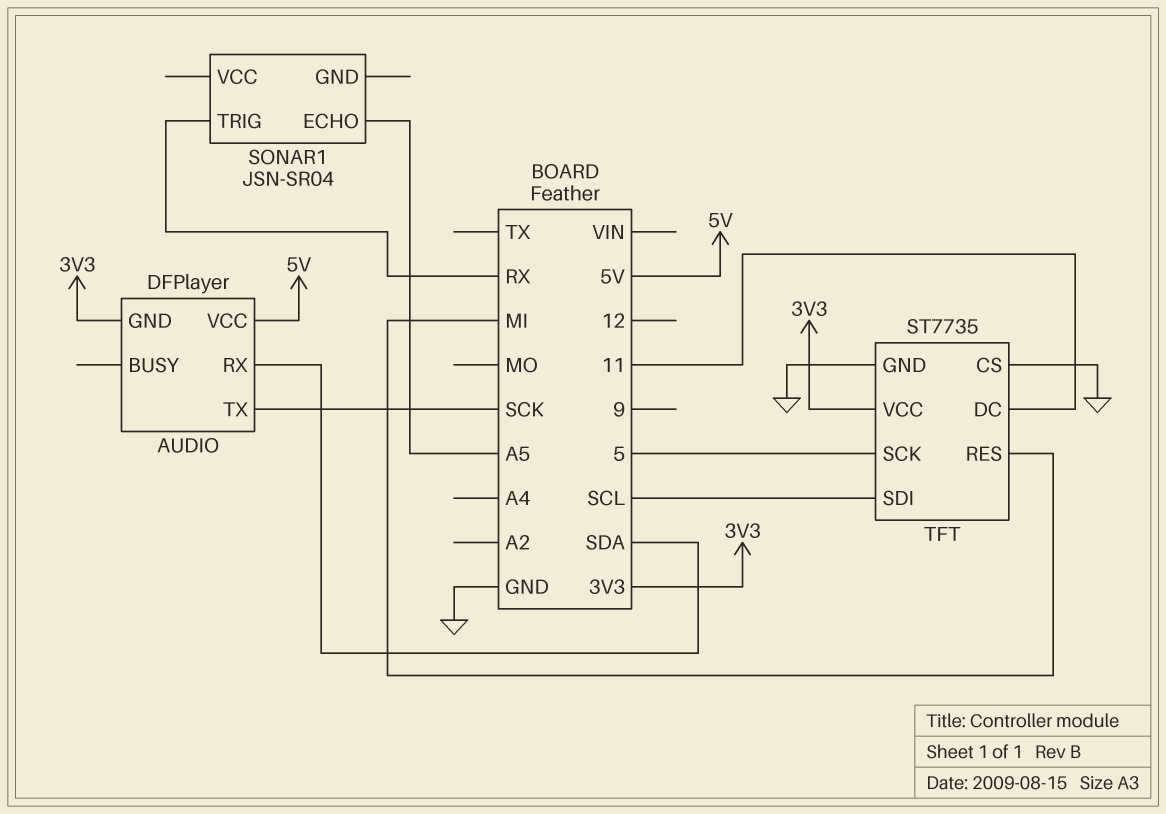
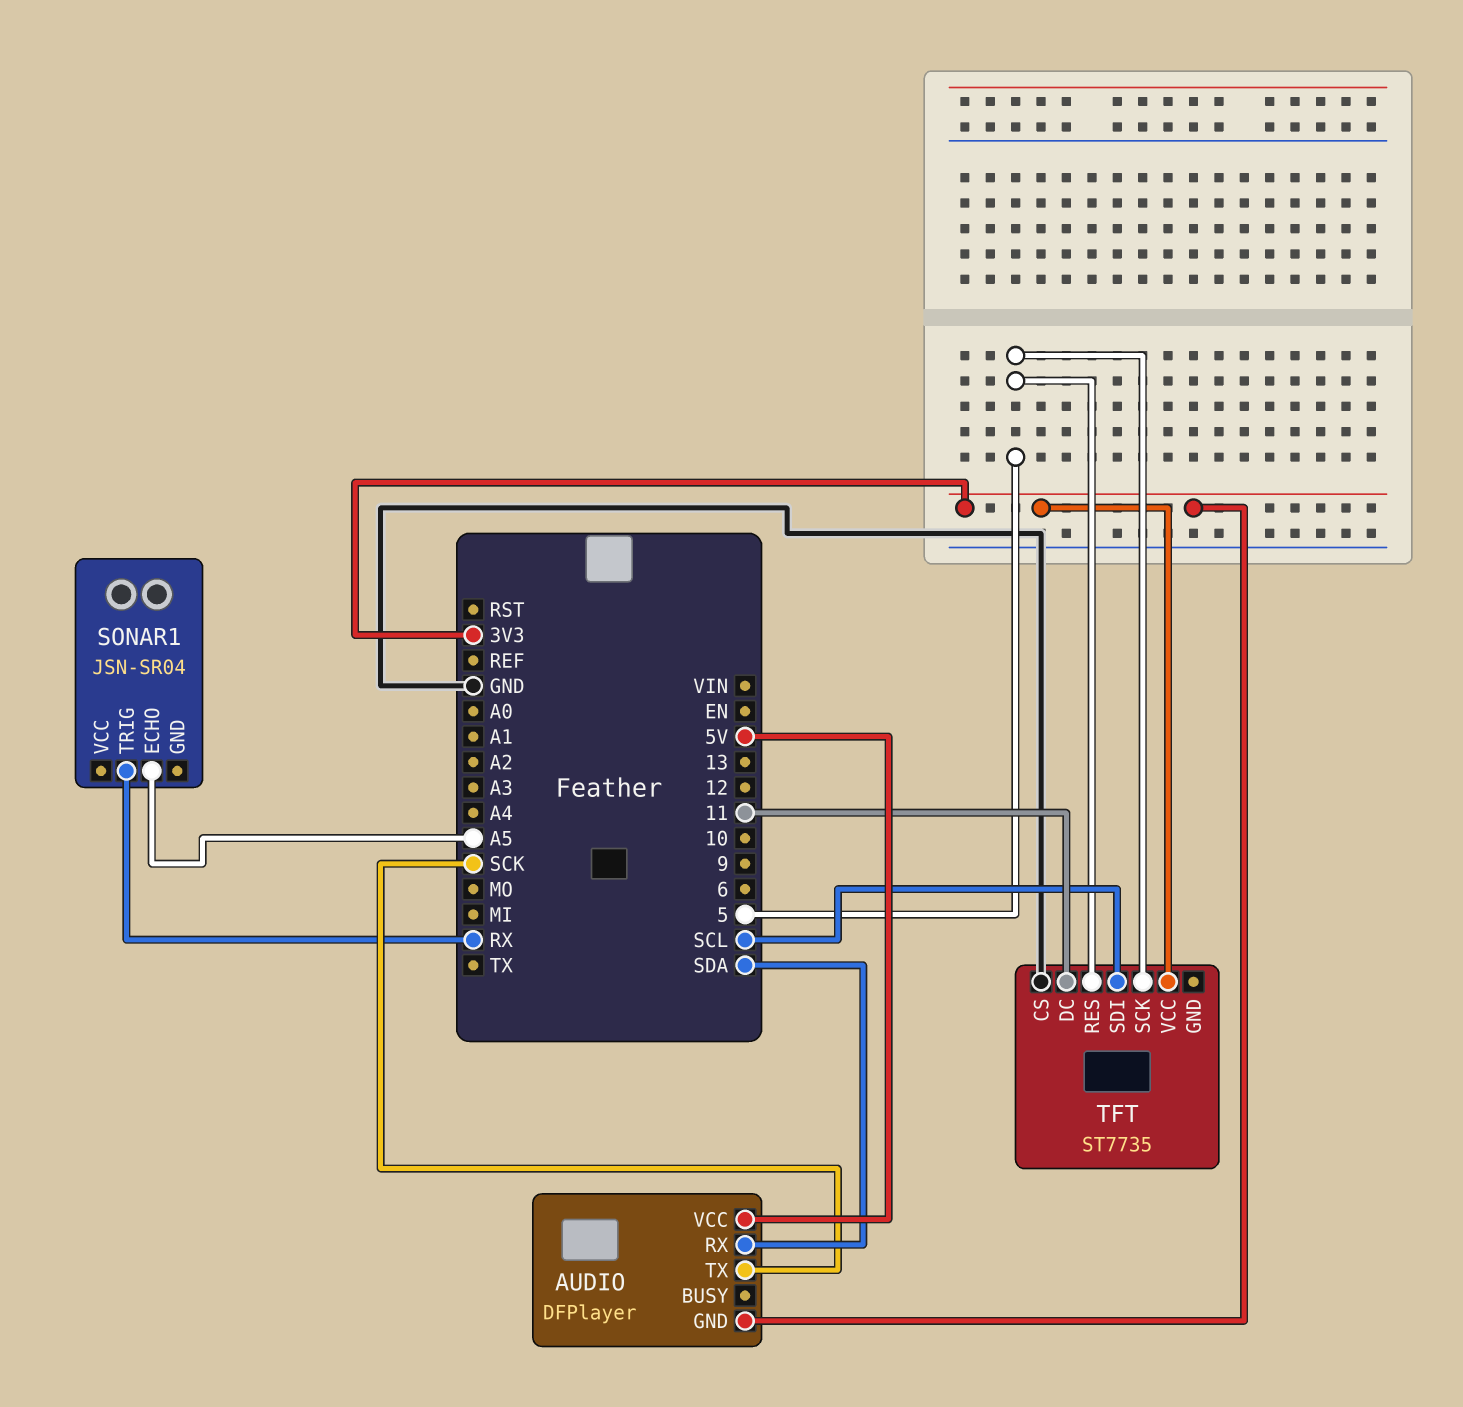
TFT pin GND: GND -> none
TFT pin RES: MI -> 5

